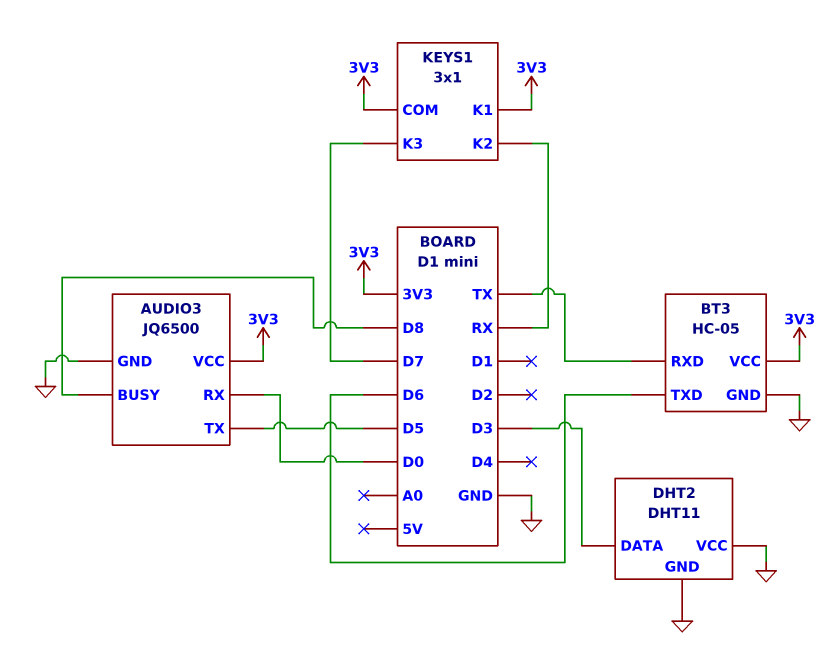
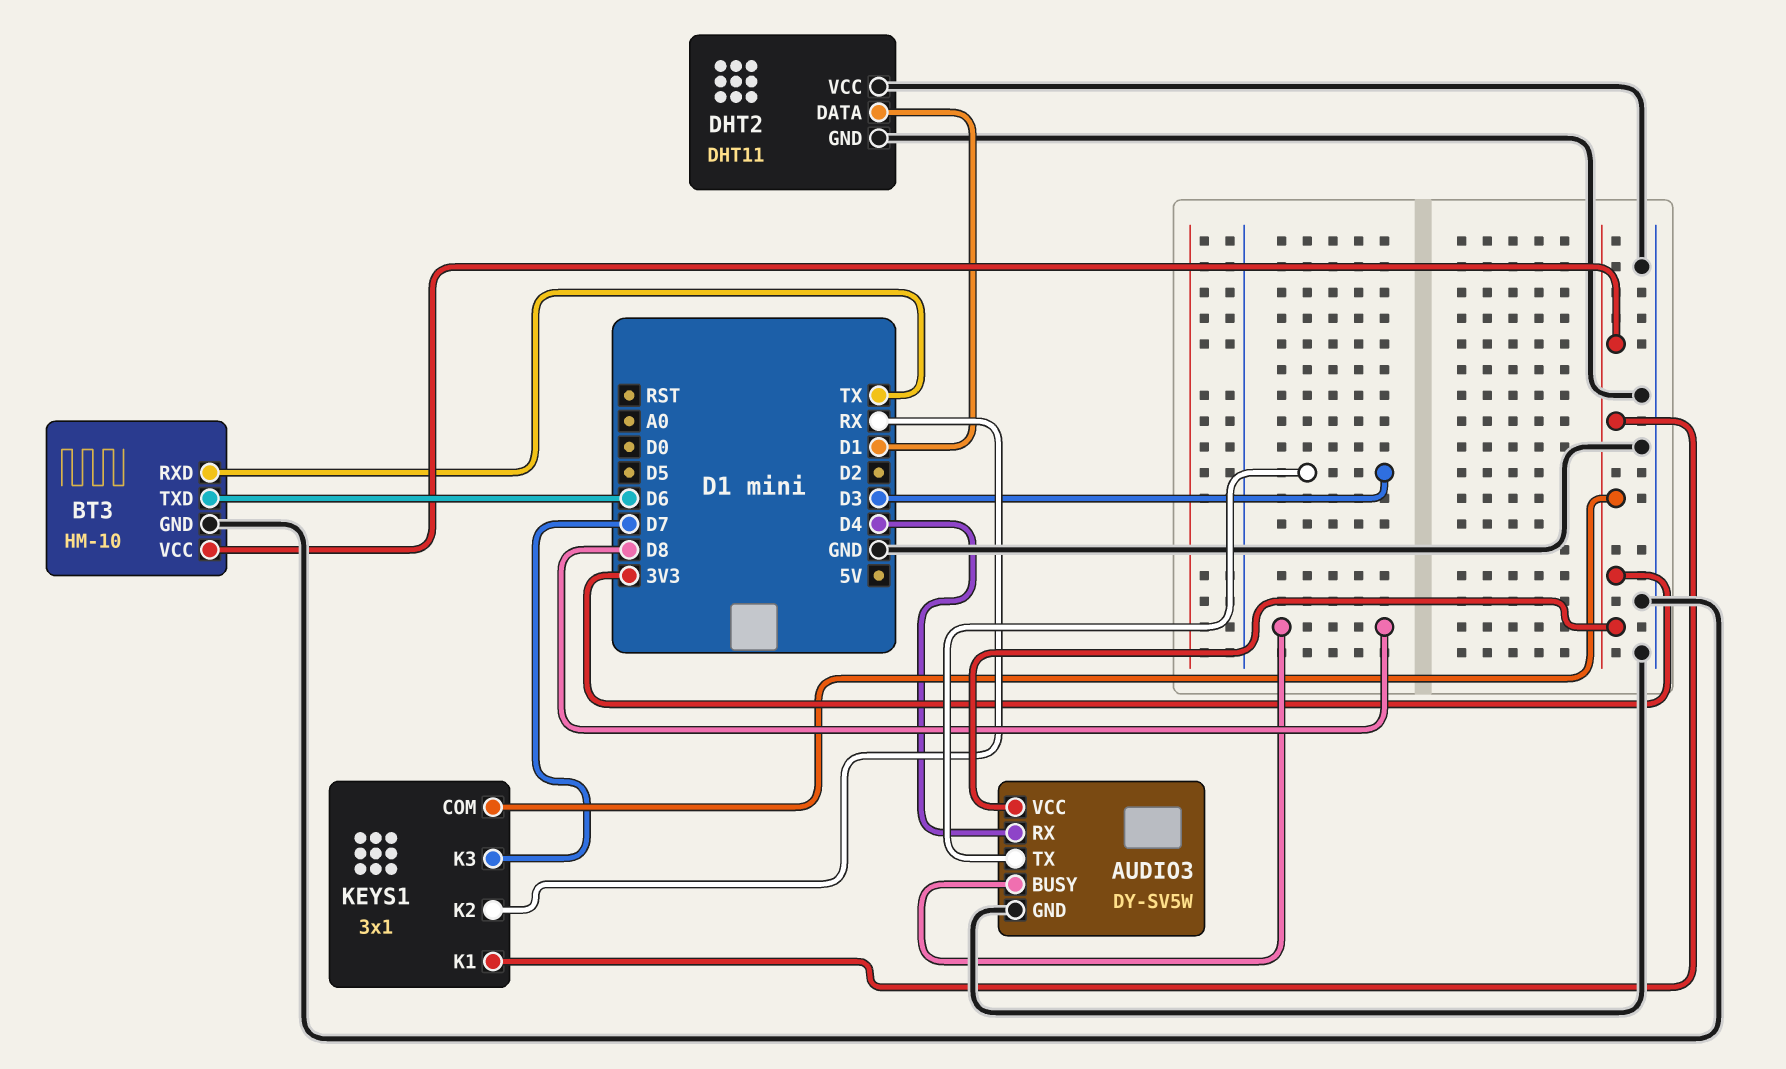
AUDIO3: JQ6500 -> DY-SV5W
AUDIO3 pin RX: D0 -> D4
AUDIO3 pin TX: D5 -> D3
BT3: HC-05 -> HM-10
DHT2 pin DATA: D3 -> D1

